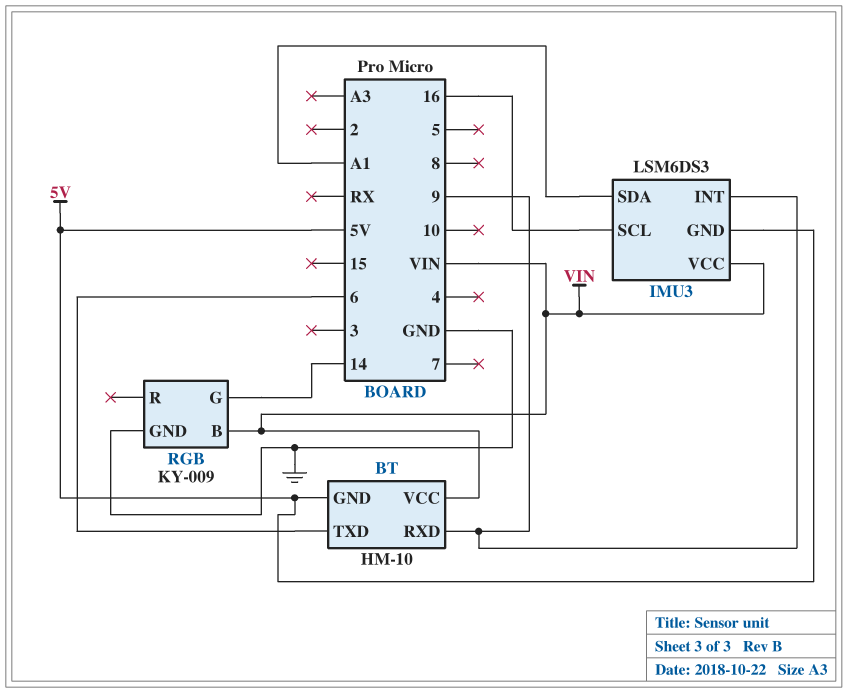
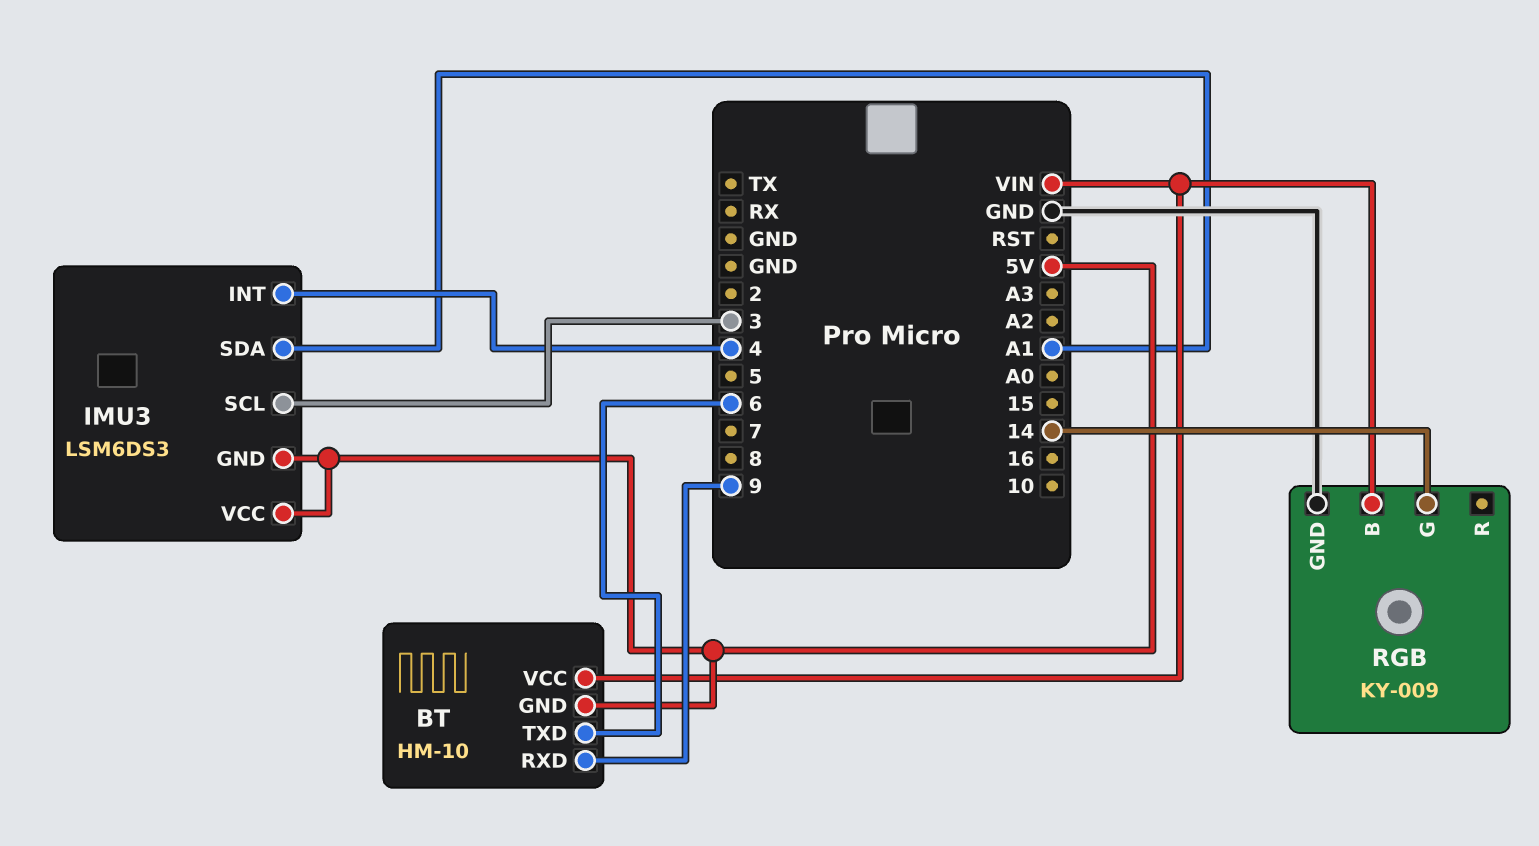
IMU3 pin INT: 9 -> 4
IMU3 pin SCL: 16 -> 3
IMU3 pin VCC: VIN -> 5V

